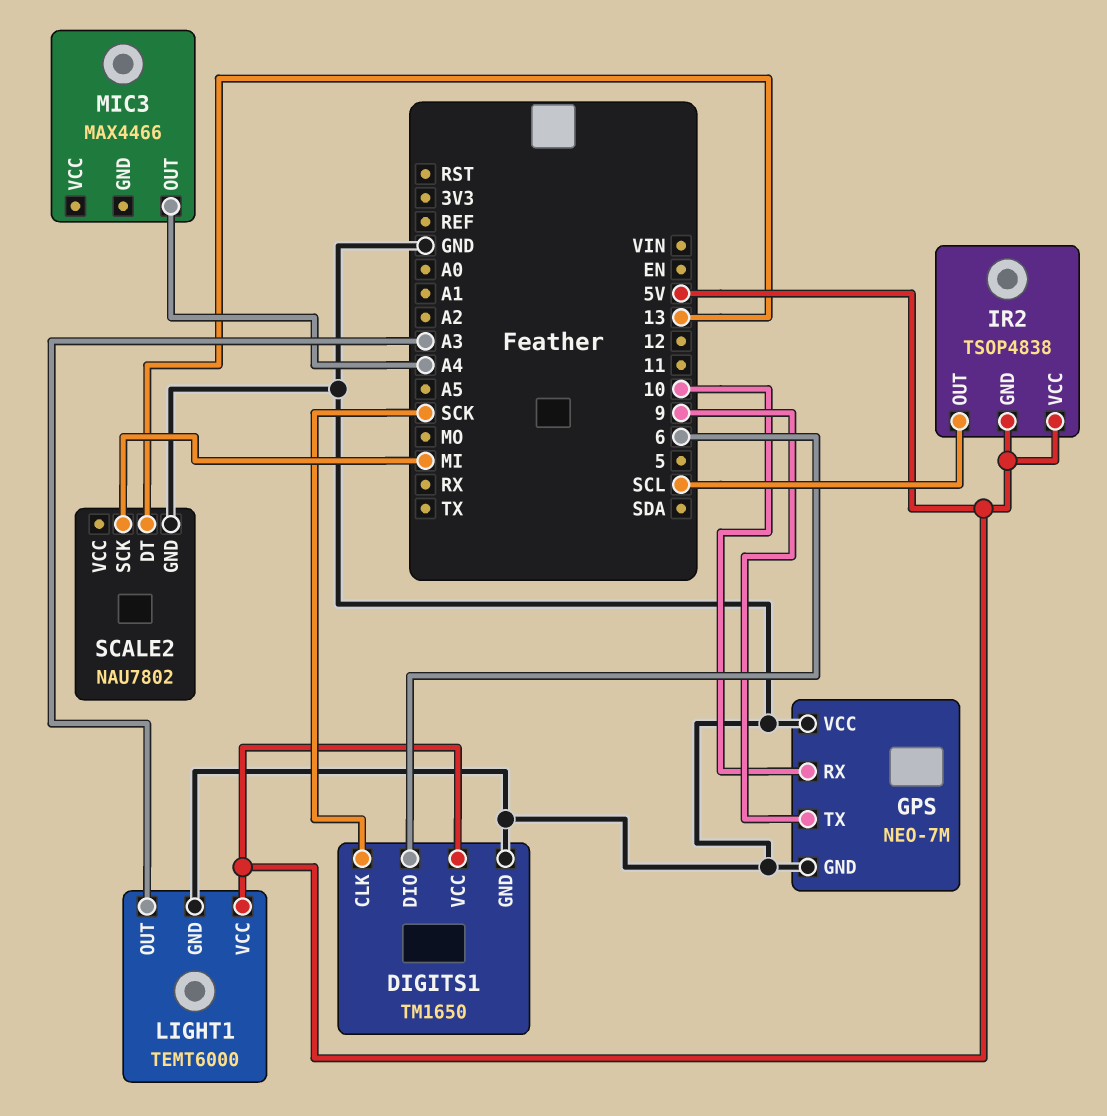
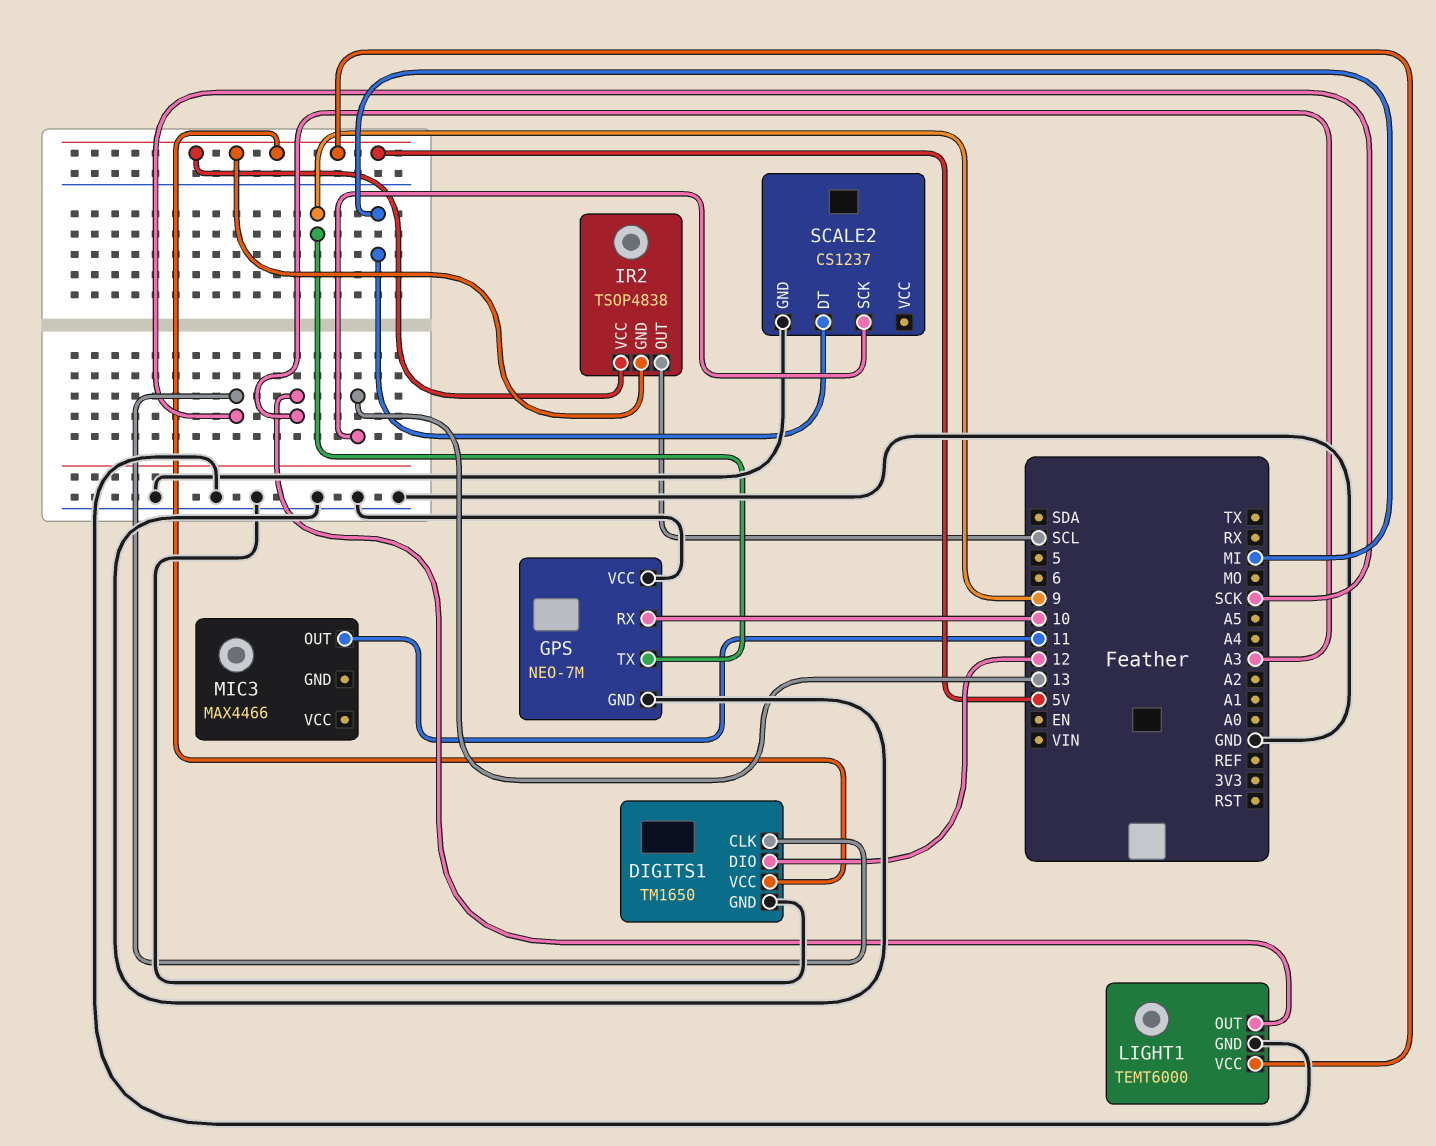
DIGITS1 pin DIO: 6 -> 12
MIC3 pin OUT: A4 -> 11
SCALE2: NAU7802 -> CS1237
SCALE2 pin DT: 13 -> MI
SCALE2 pin SCK: MI -> 13

